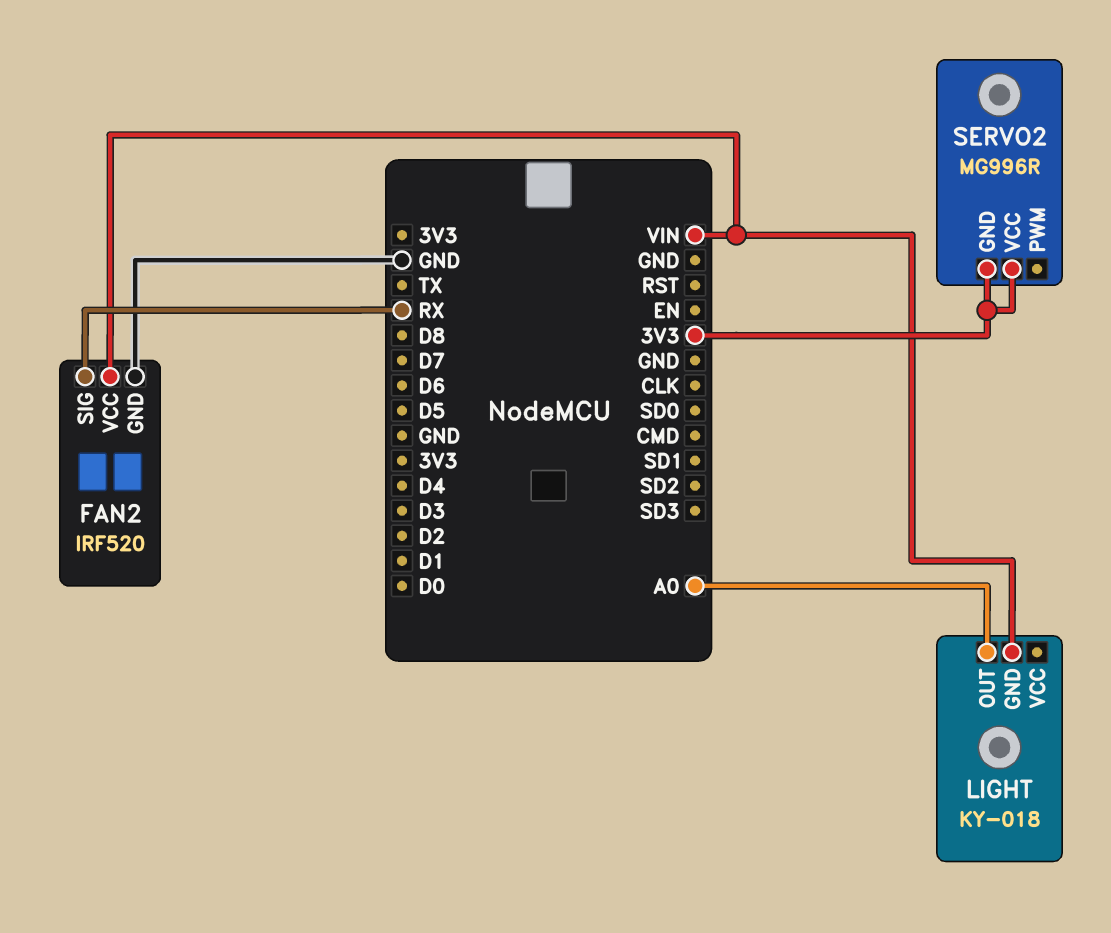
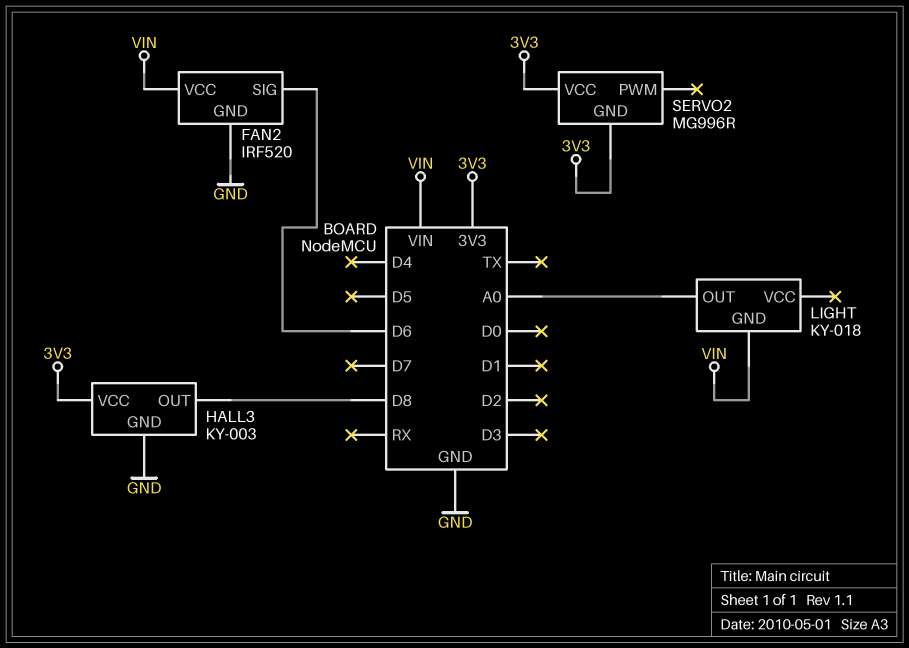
FAN2 pin SIG: RX -> D6
HALL3: none -> KY-003
HALL3 pin GND: none -> GND
HALL3 pin OUT: none -> D8
HALL3 pin VCC: none -> 3V3

